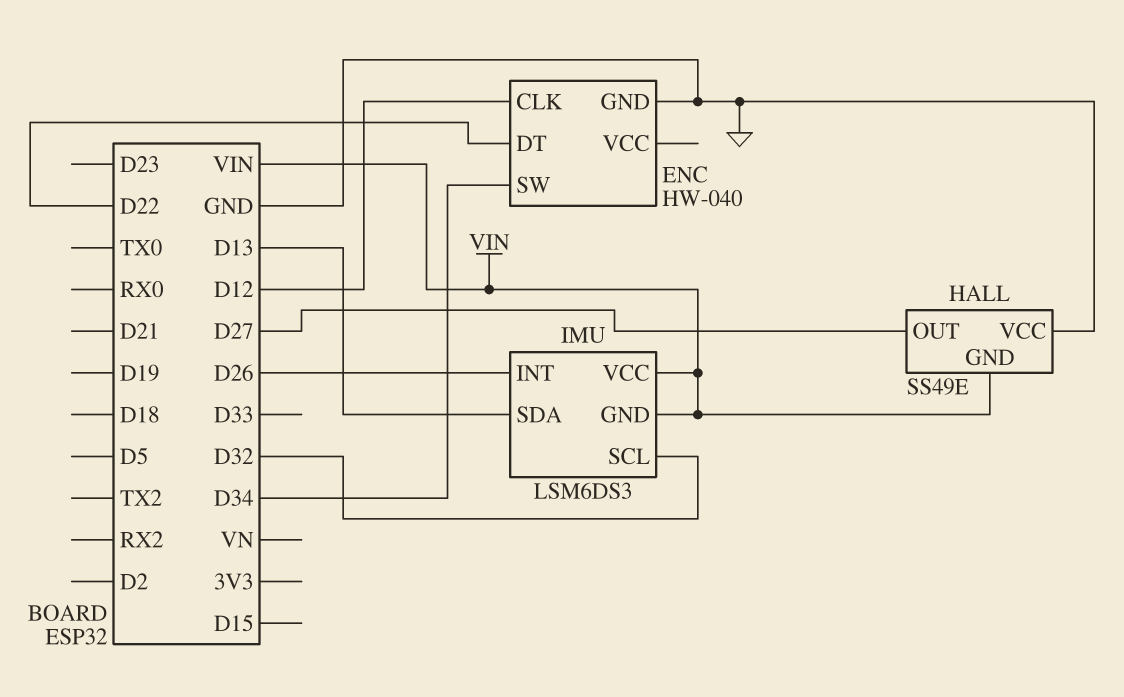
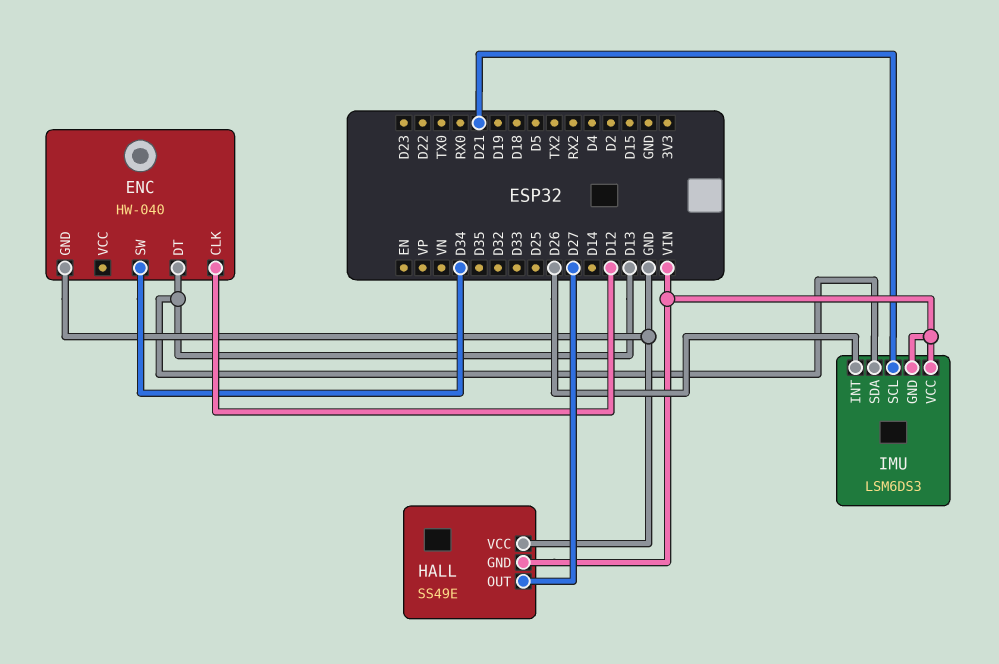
ENC pin DT: D22 -> D13
IMU pin SCL: D32 -> D21

